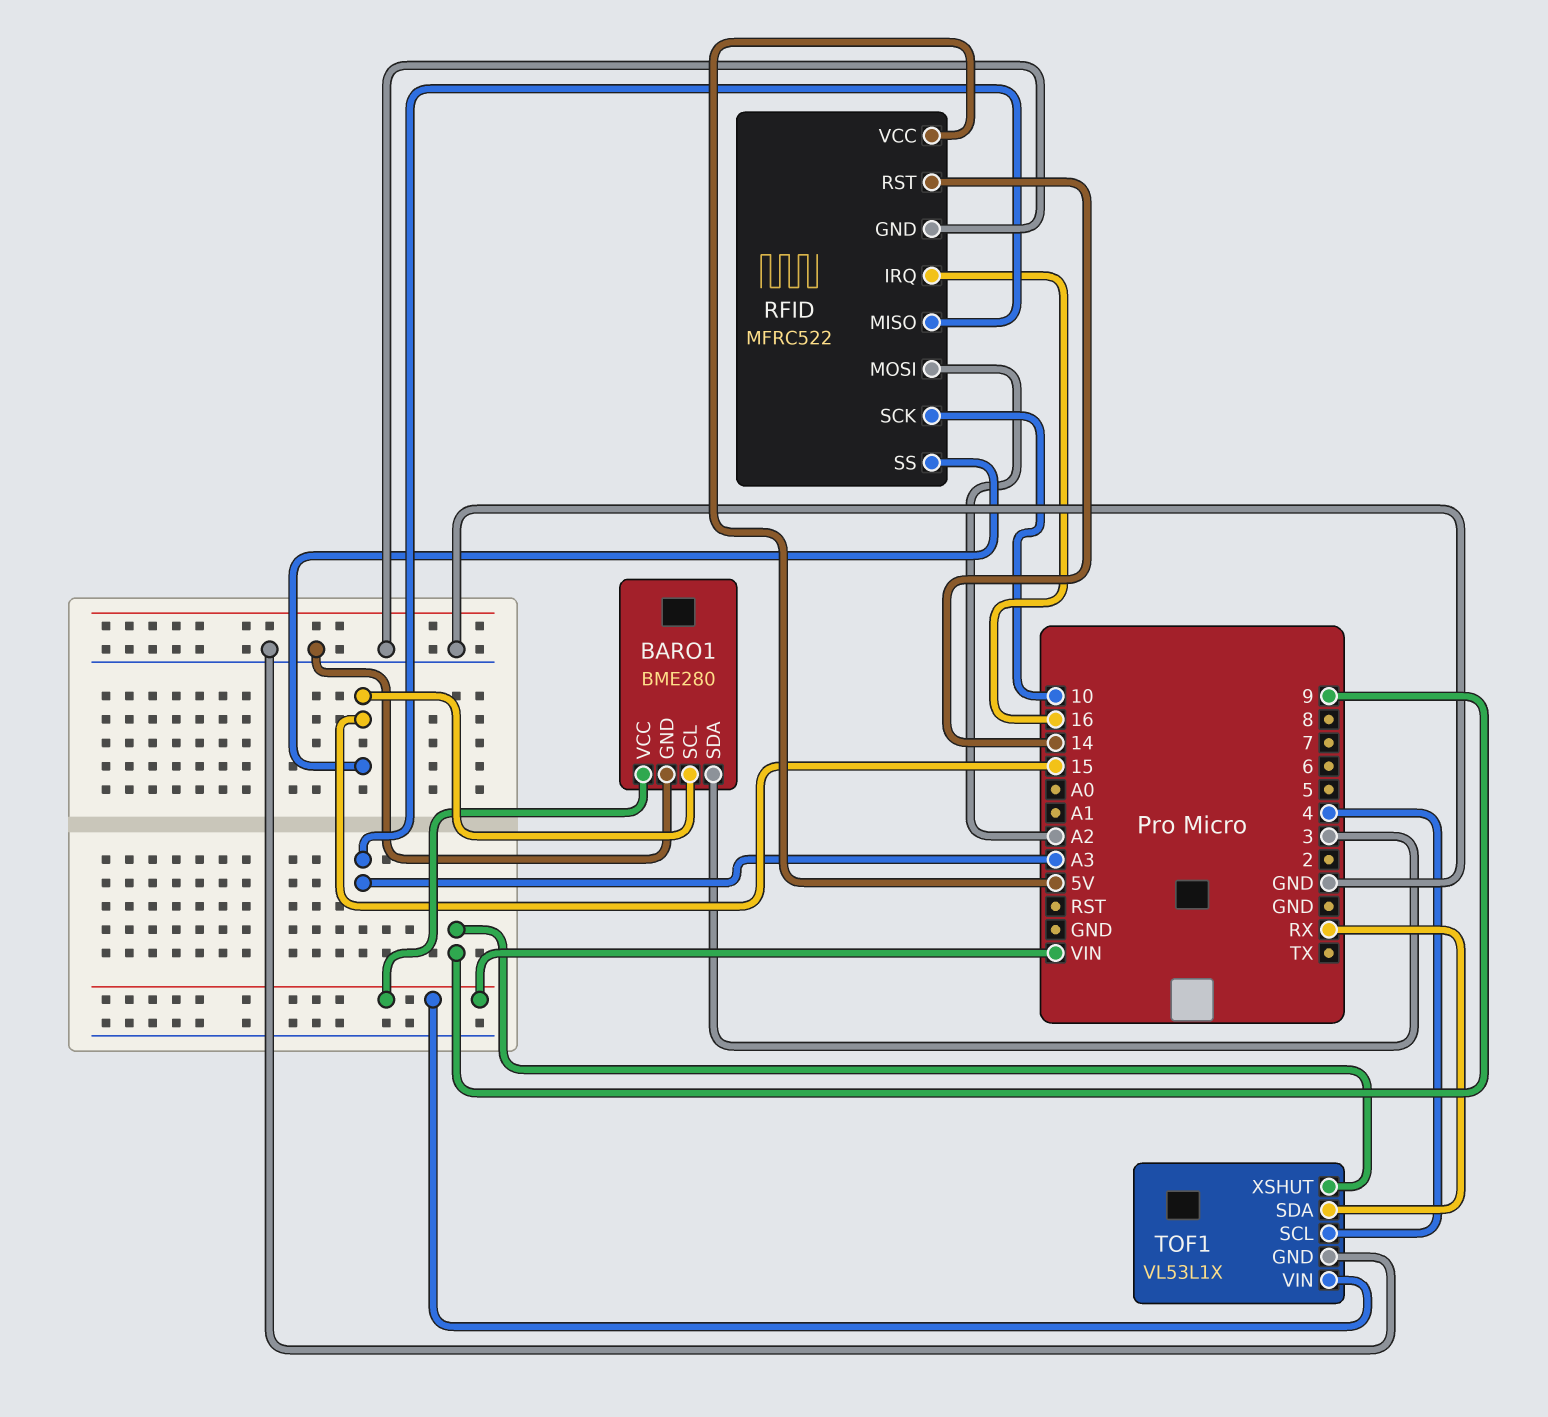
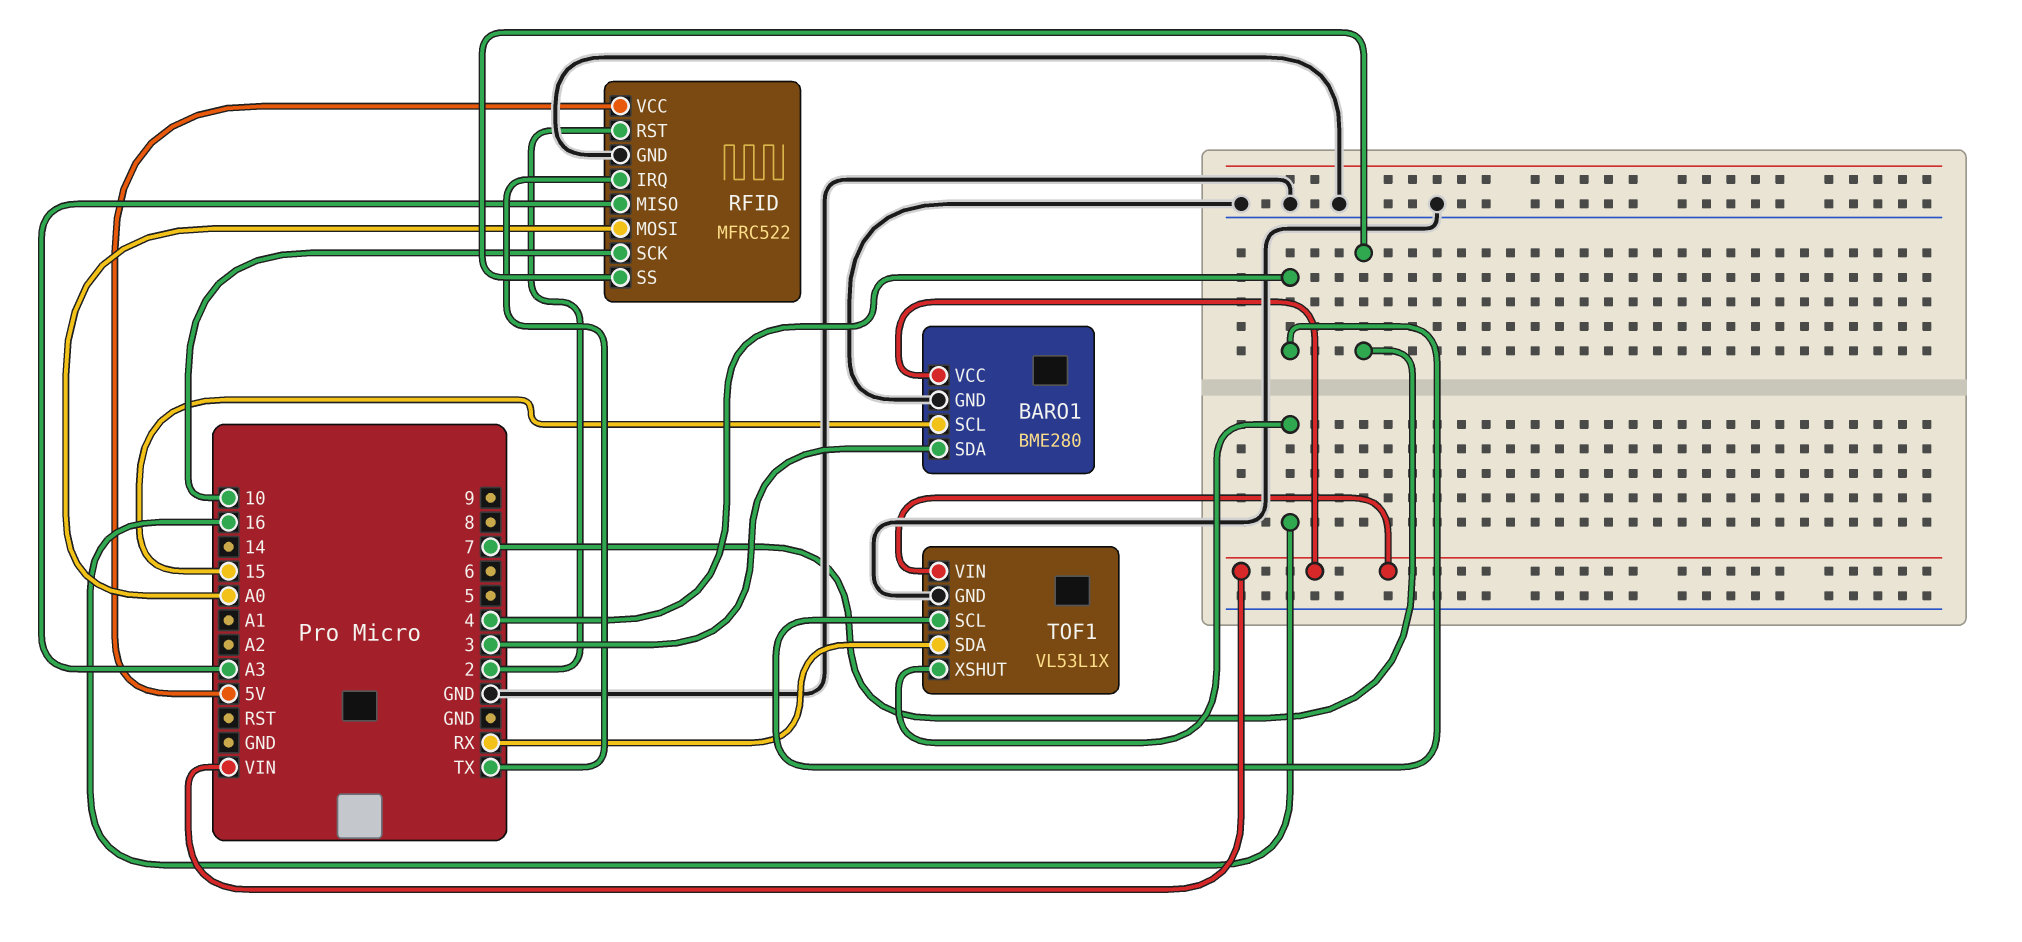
RFID pin IRQ: 16 -> TX
RFID pin MOSI: A2 -> A0
RFID pin RST: 14 -> 2
RFID pin SS: 15 -> 7
TOF1 pin XSHUT: 9 -> 16

